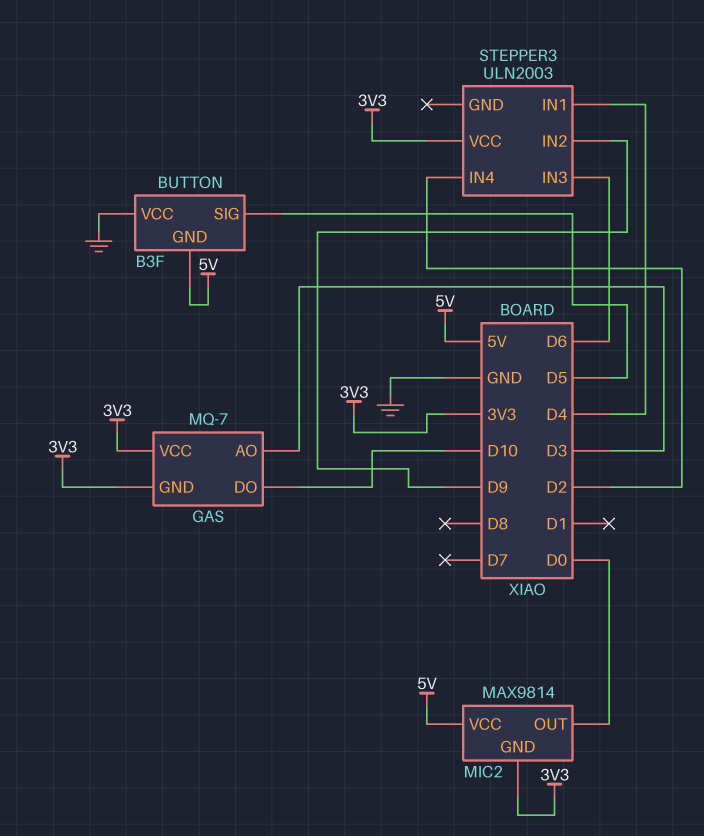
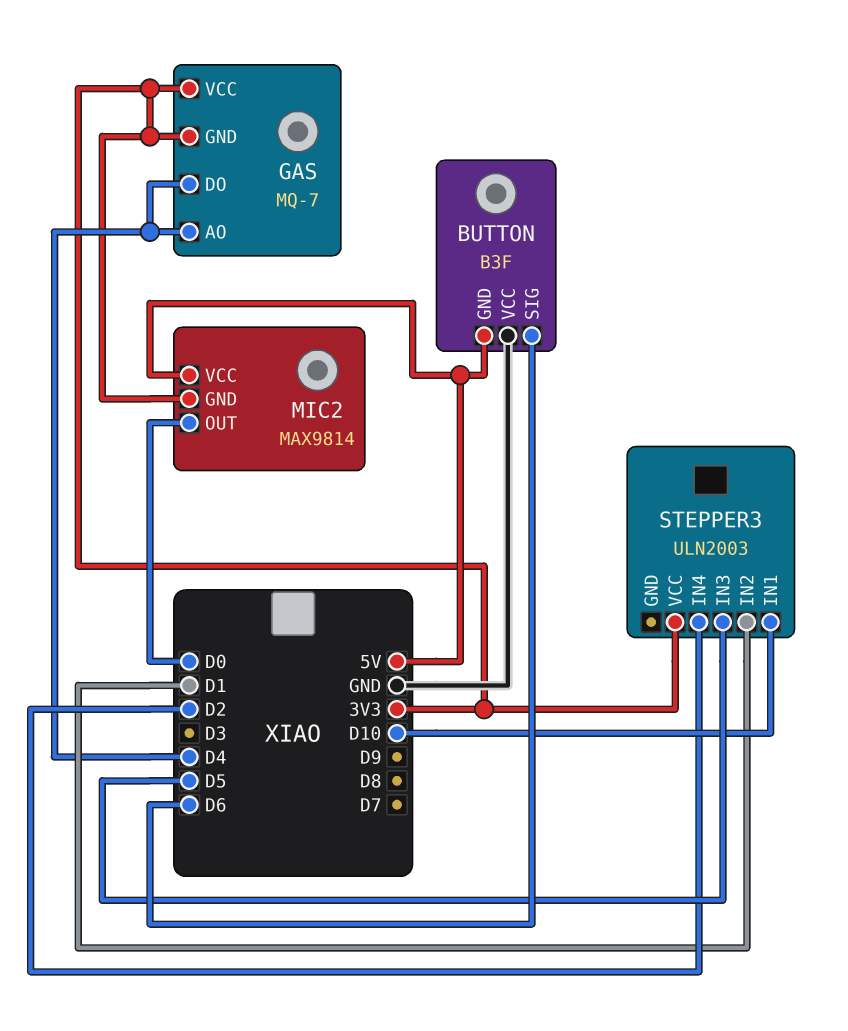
BUTTON pin SIG: D5 -> D6
GAS pin AO: D3 -> D4
GAS pin DO: D10 -> D4
STEPPER3 pin IN1: D4 -> D10
STEPPER3 pin IN2: D9 -> D1
STEPPER3 pin IN3: D6 -> D5

